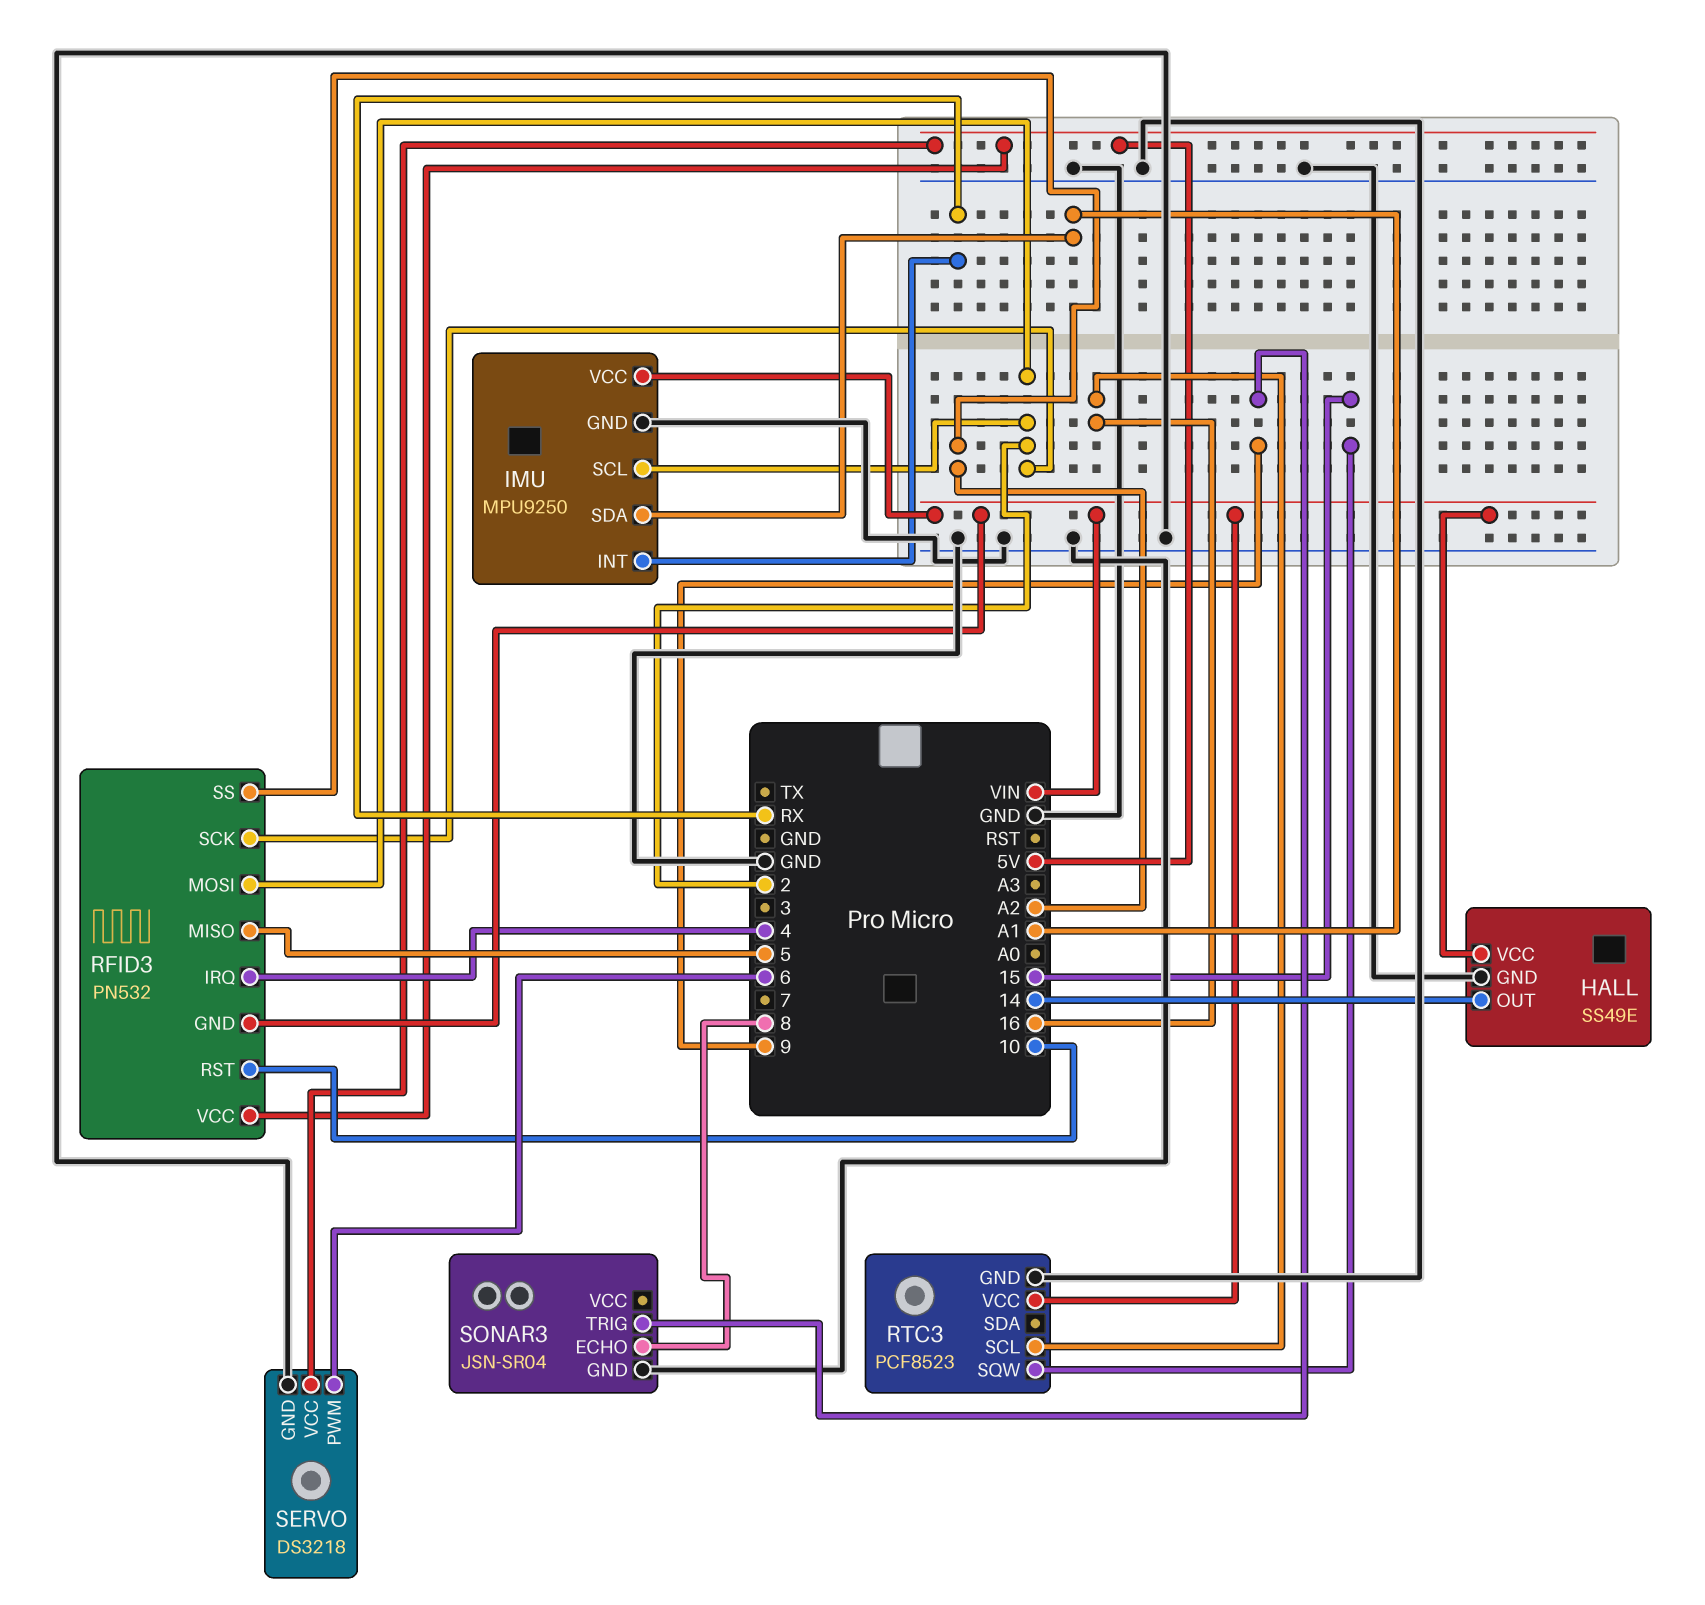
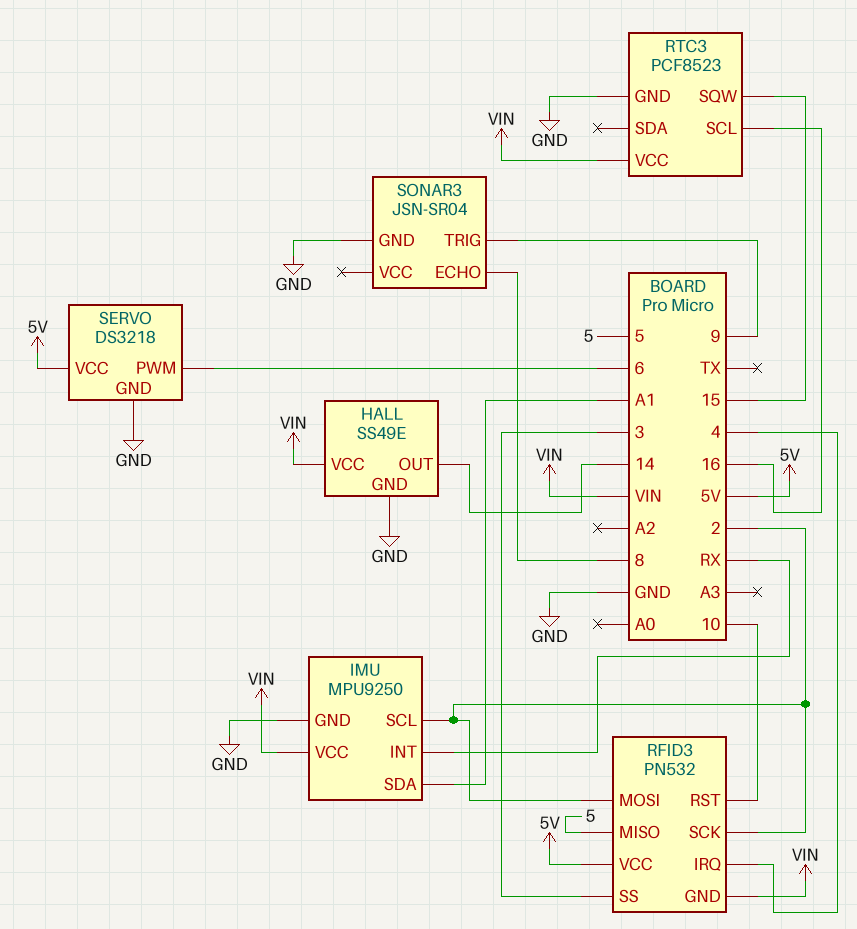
RFID3 pin SS: A2 -> 3

